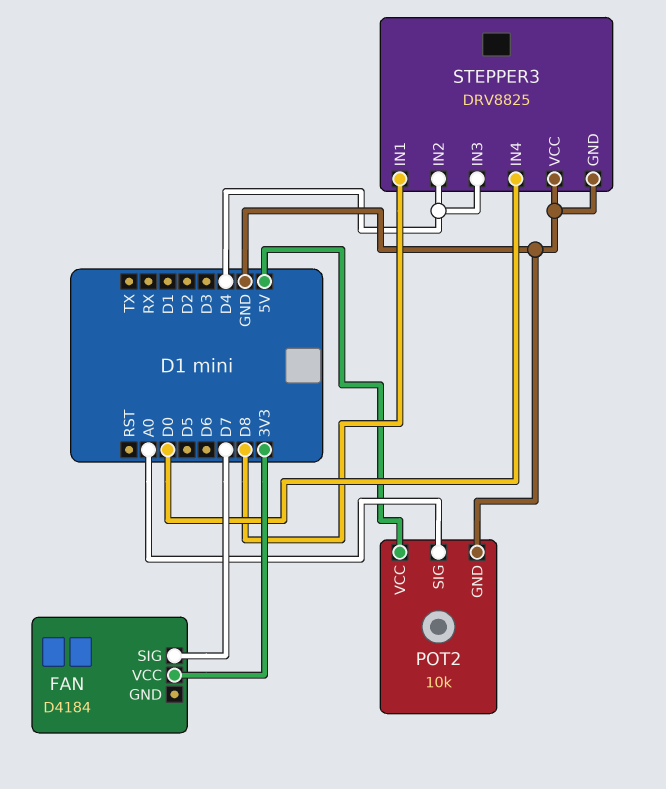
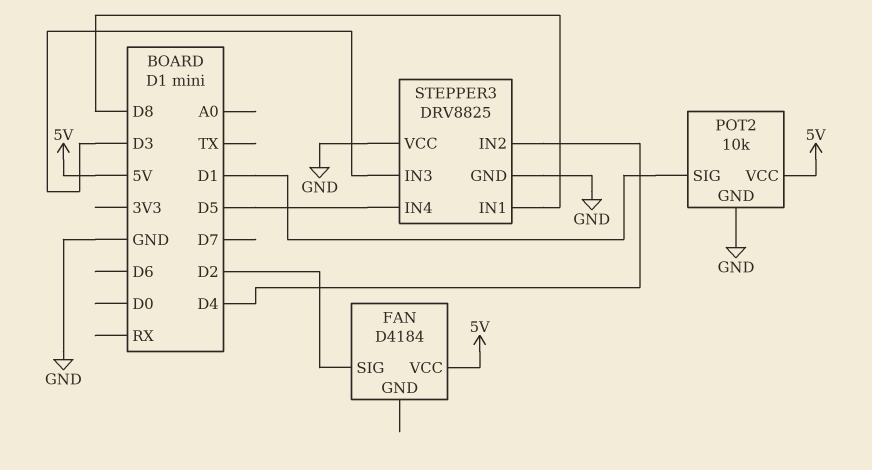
FAN pin SIG: D7 -> D2
FAN pin VCC: 3V3 -> 5V
POT2 pin SIG: A0 -> D1
STEPPER3 pin IN3: D4 -> D3
STEPPER3 pin IN4: D0 -> D5

